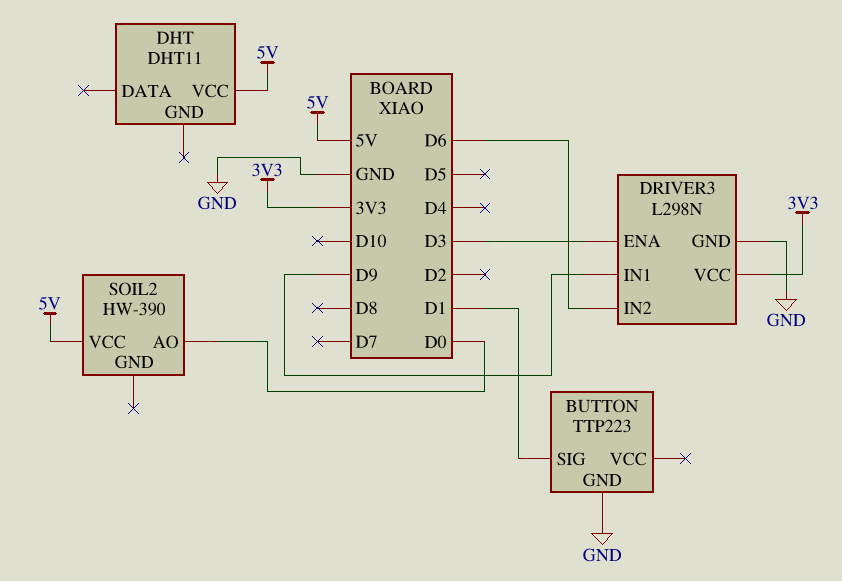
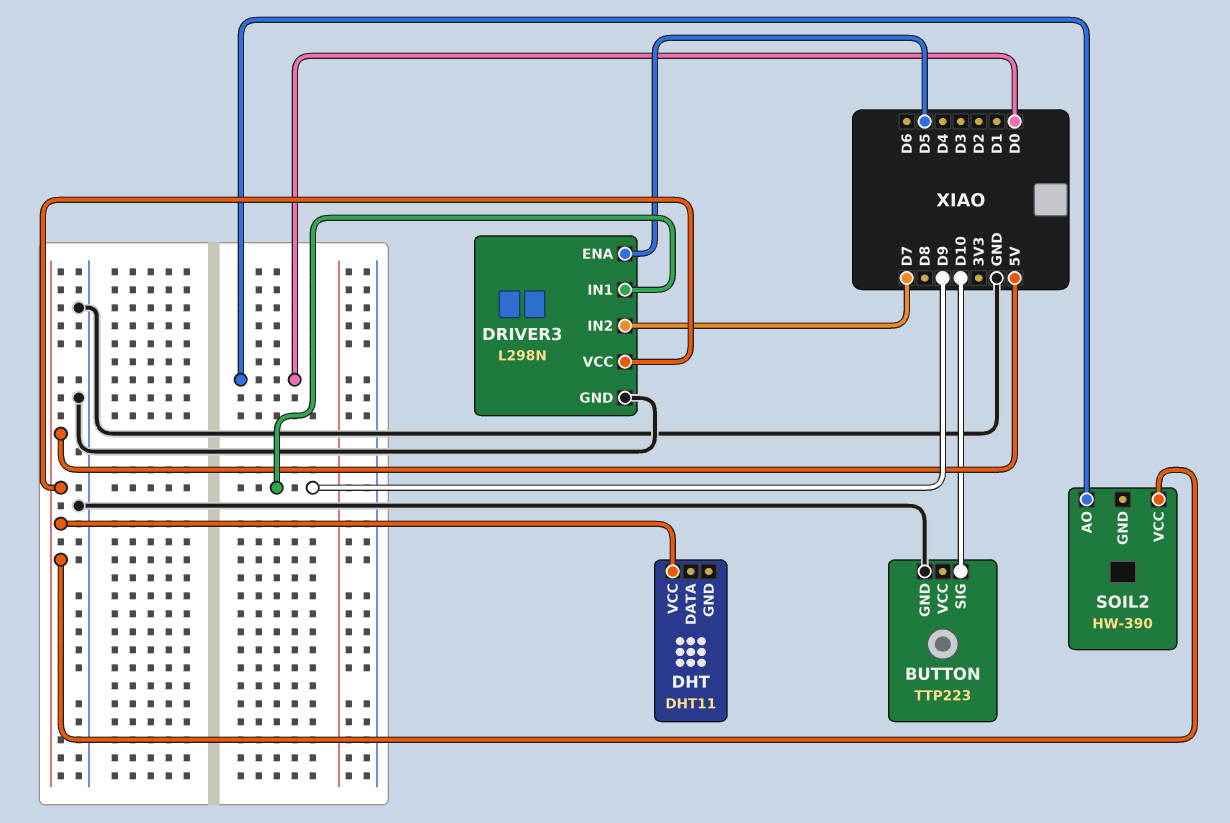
BUTTON pin SIG: D1 -> D10
DRIVER3 pin ENA: D3 -> D5
DRIVER3 pin IN2: D6 -> D7
DRIVER3 pin VCC: 3V3 -> 5V

